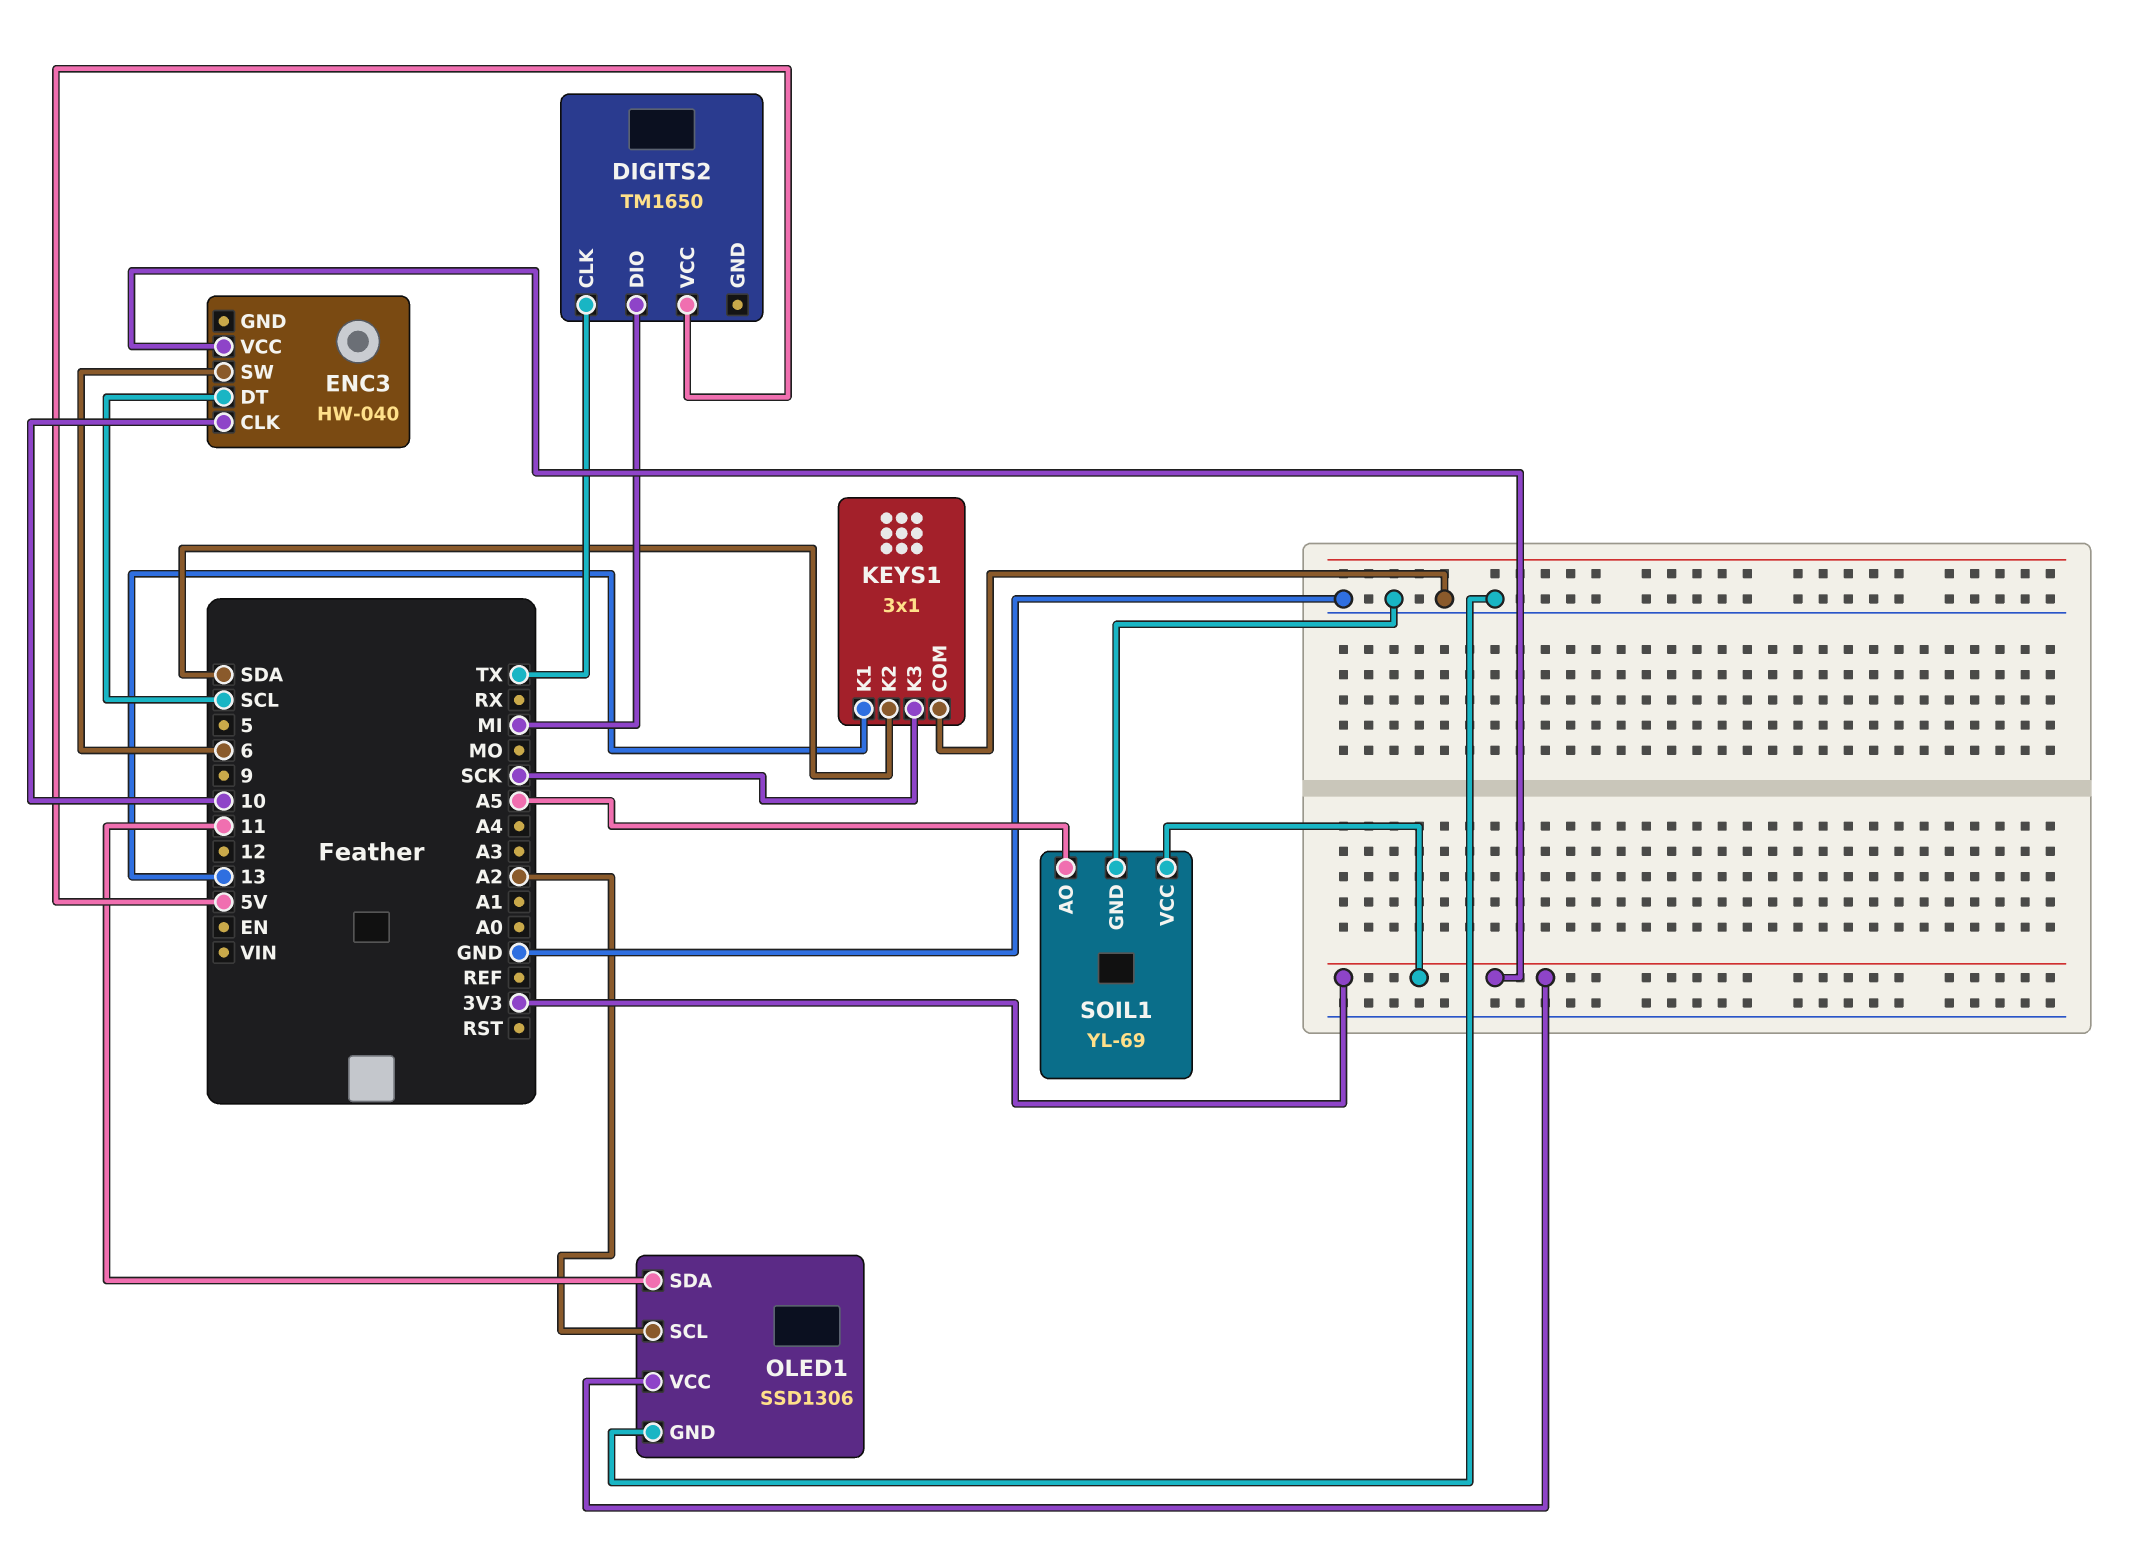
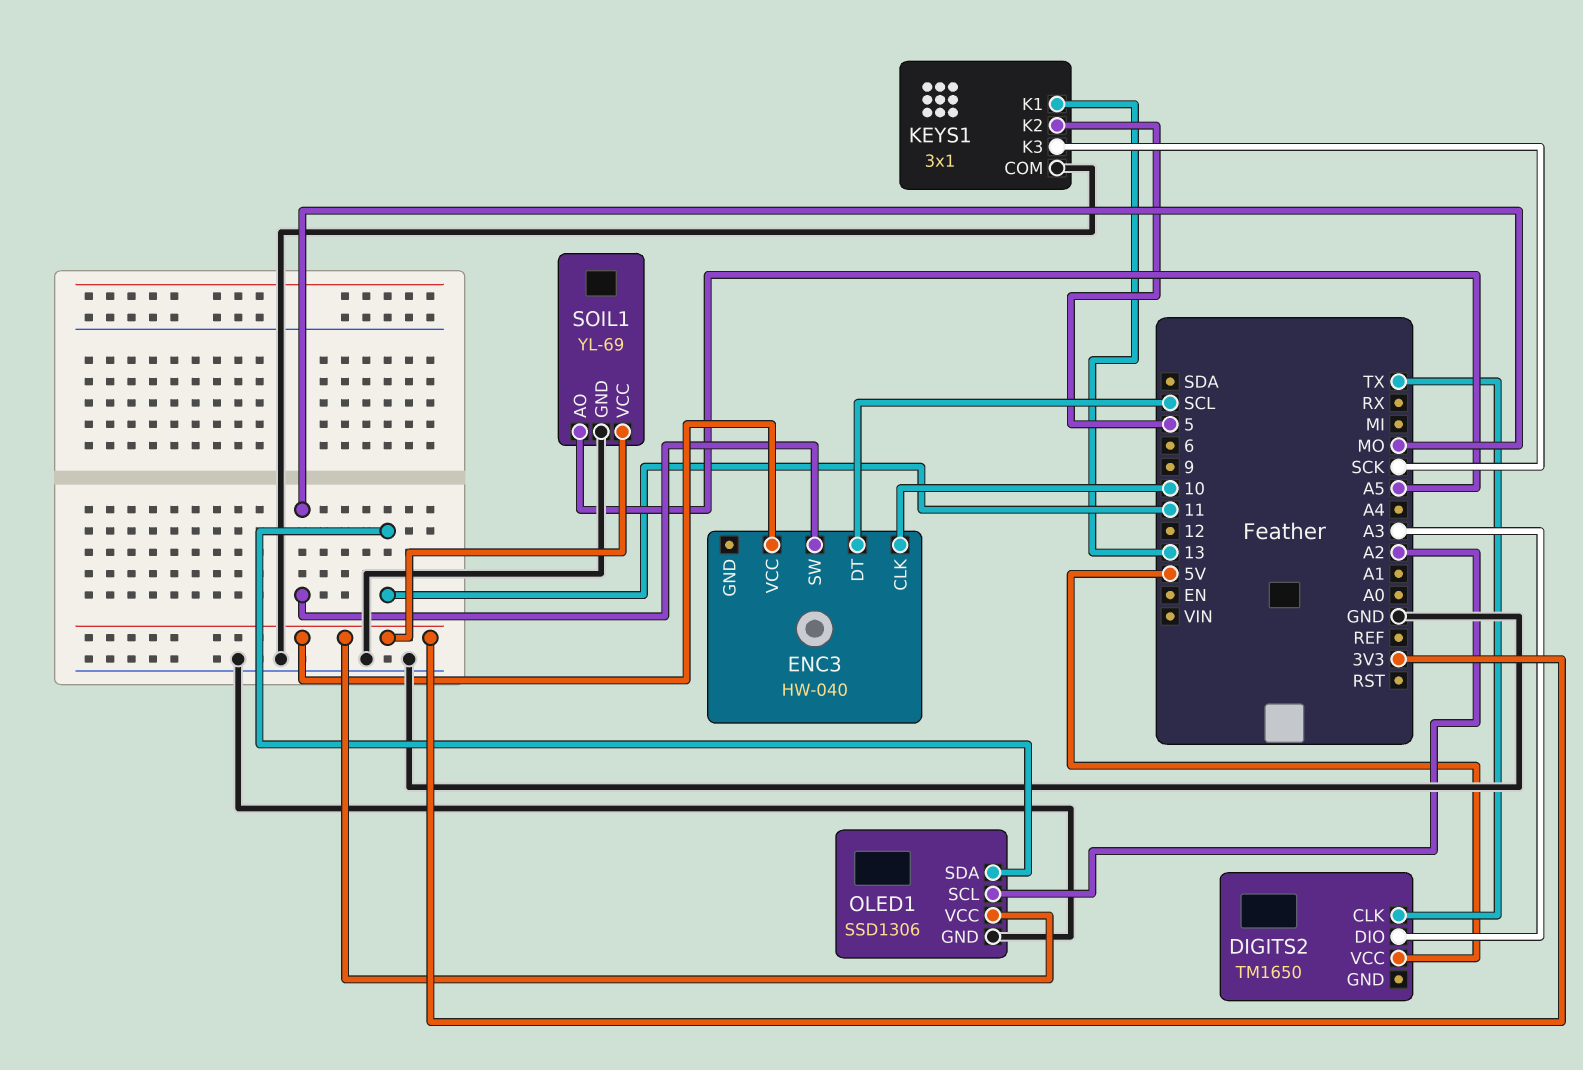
DIGITS2 pin DIO: MI -> A3
ENC3 pin SW: 6 -> MO
KEYS1 pin K2: SDA -> 5

